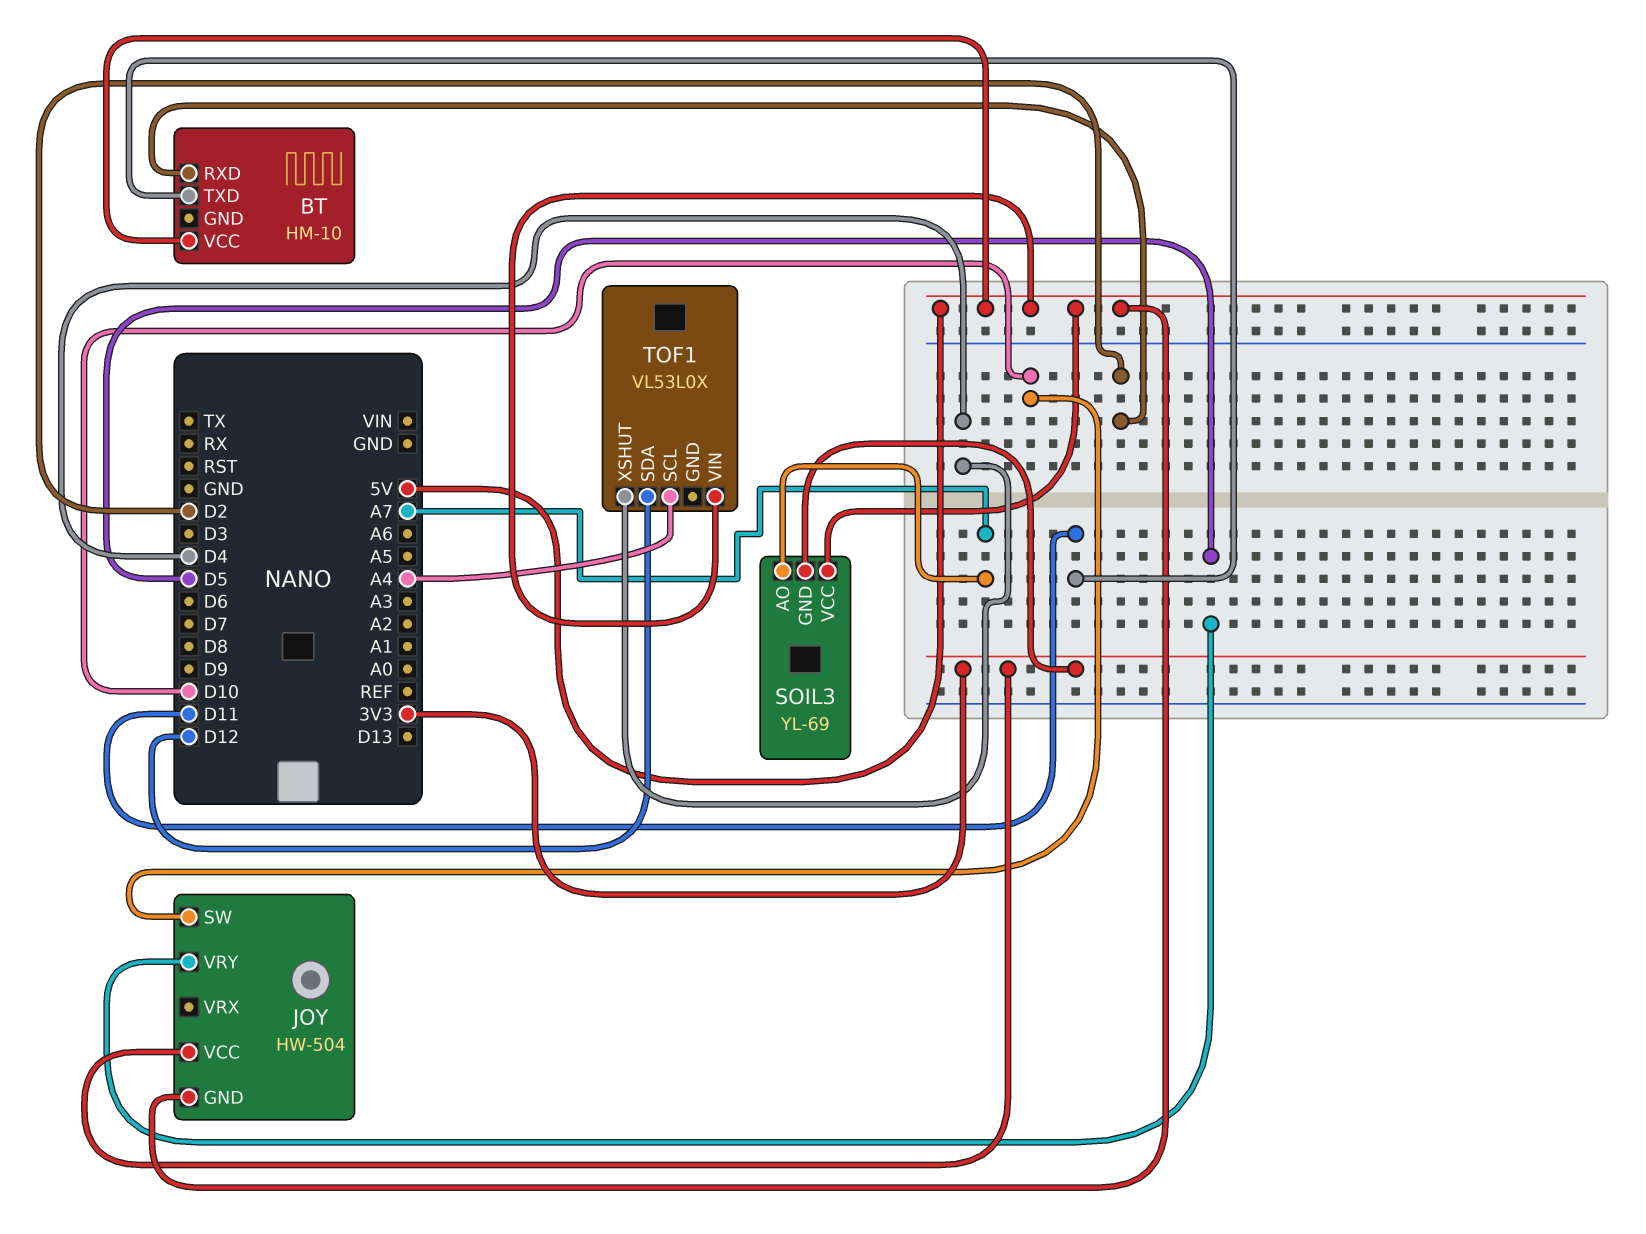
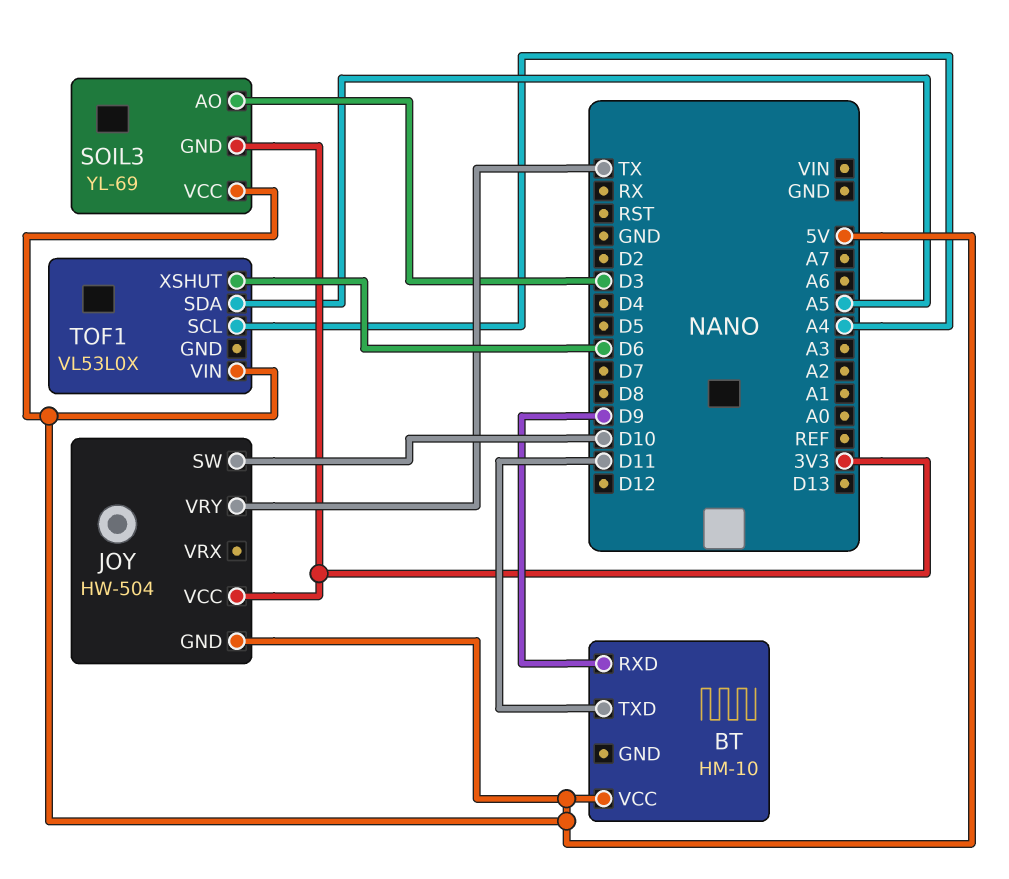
BT pin RXD: D2 -> D9
JOY pin VRY: D5 -> TX
SOIL3 pin AO: A7 -> D3
TOF1 pin SDA: D12 -> A5
TOF1 pin XSHUT: D4 -> D6

